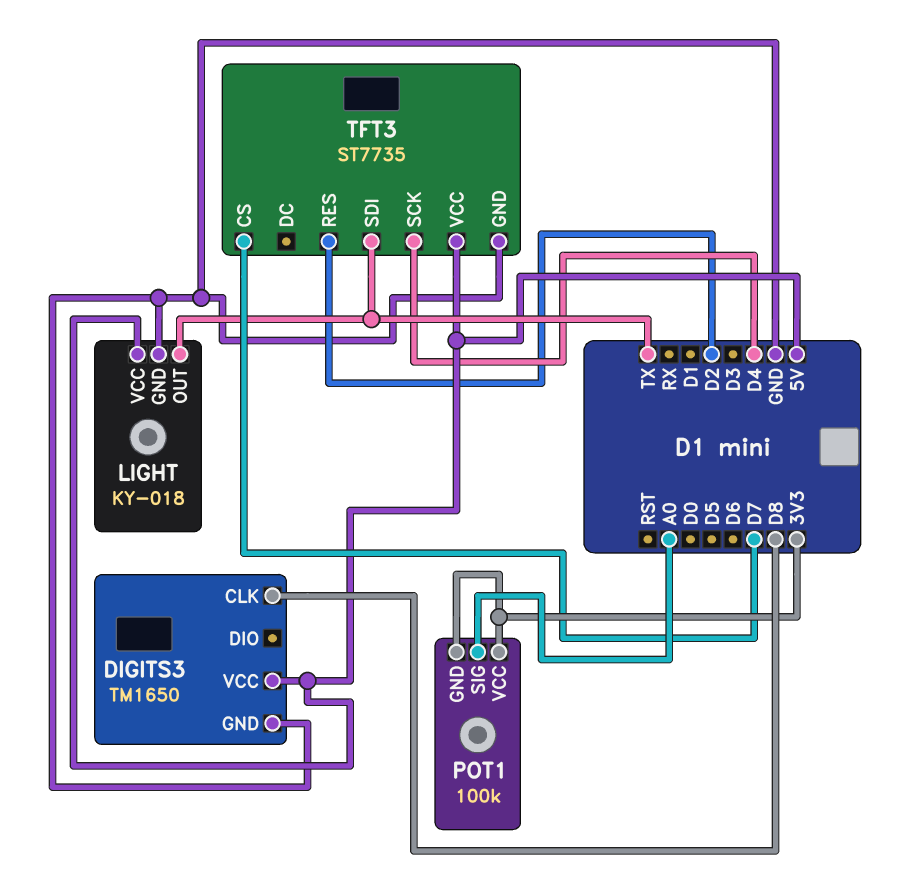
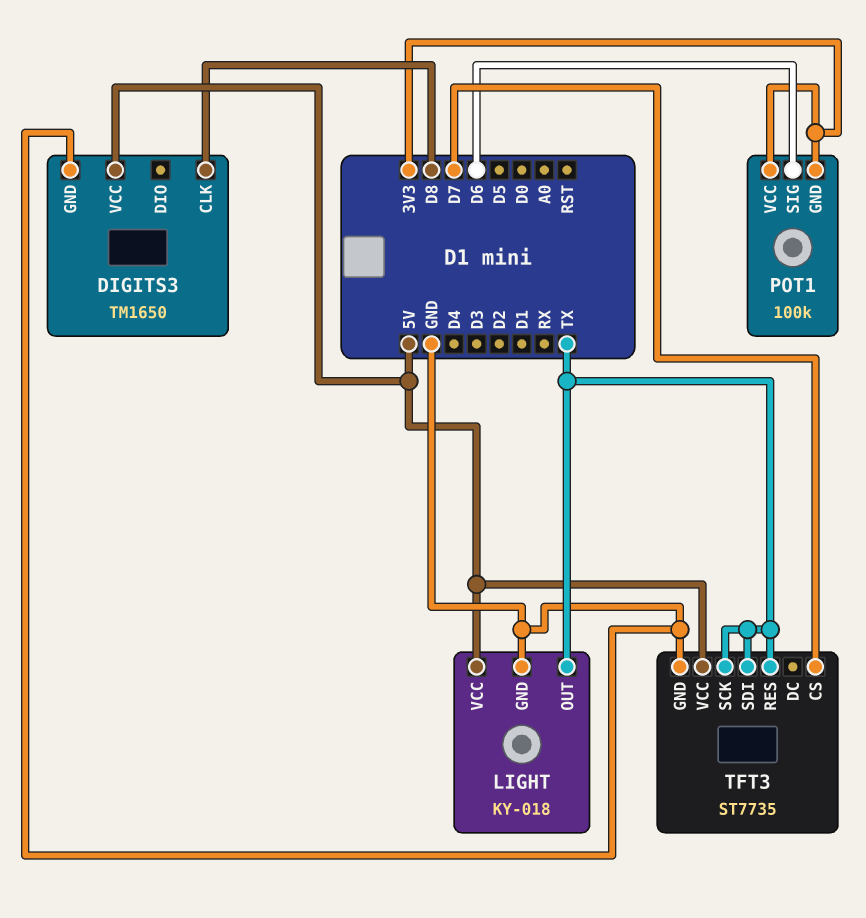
POT1 pin SIG: A0 -> D6
TFT3 pin RES: D2 -> TX
TFT3 pin SCK: D4 -> TX

